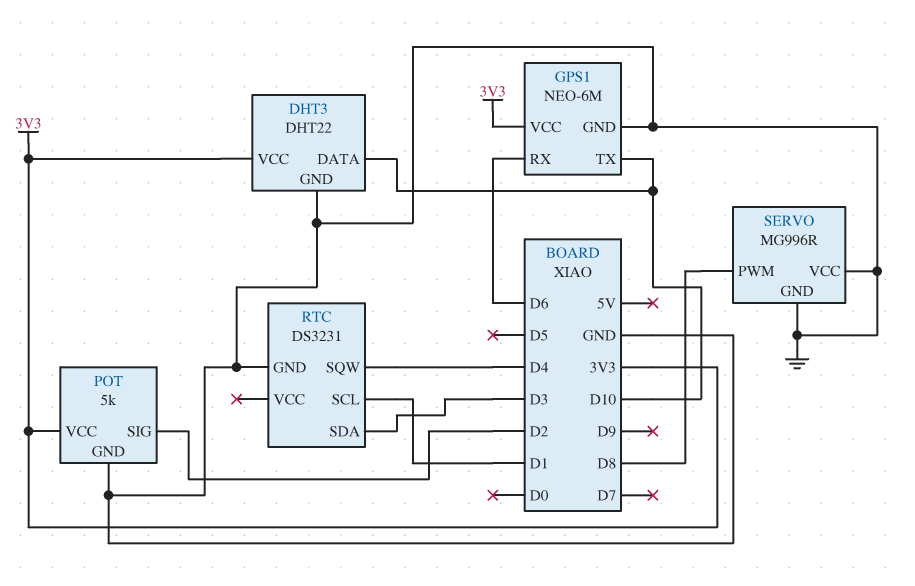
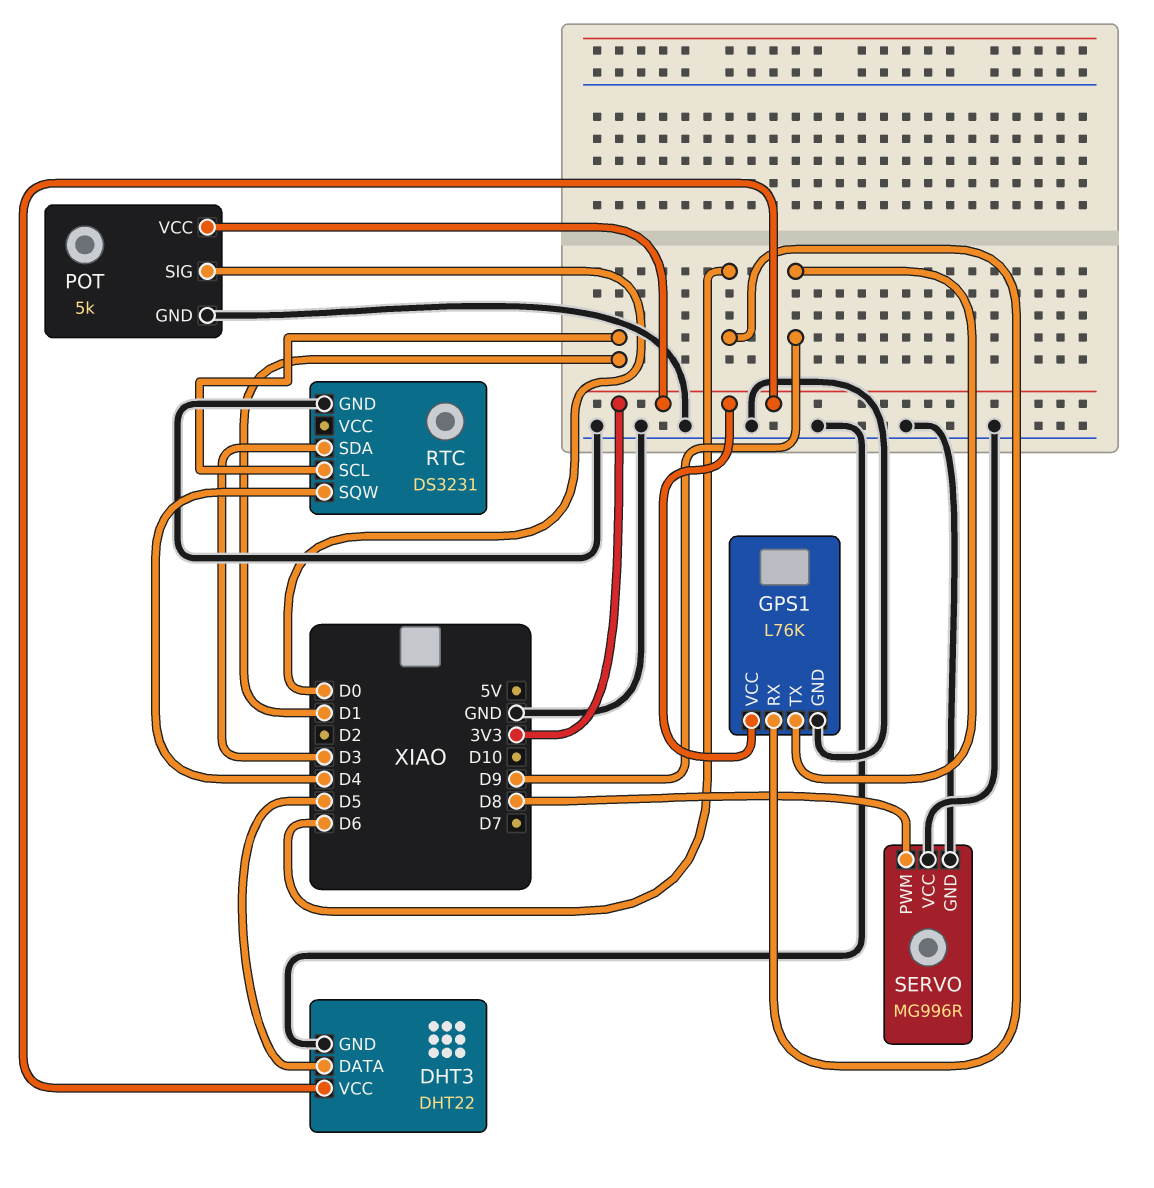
DHT3 pin DATA: D10 -> D5
GPS1: NEO-6M -> L76K
GPS1 pin TX: D10 -> D9
POT pin SIG: D2 -> D0

